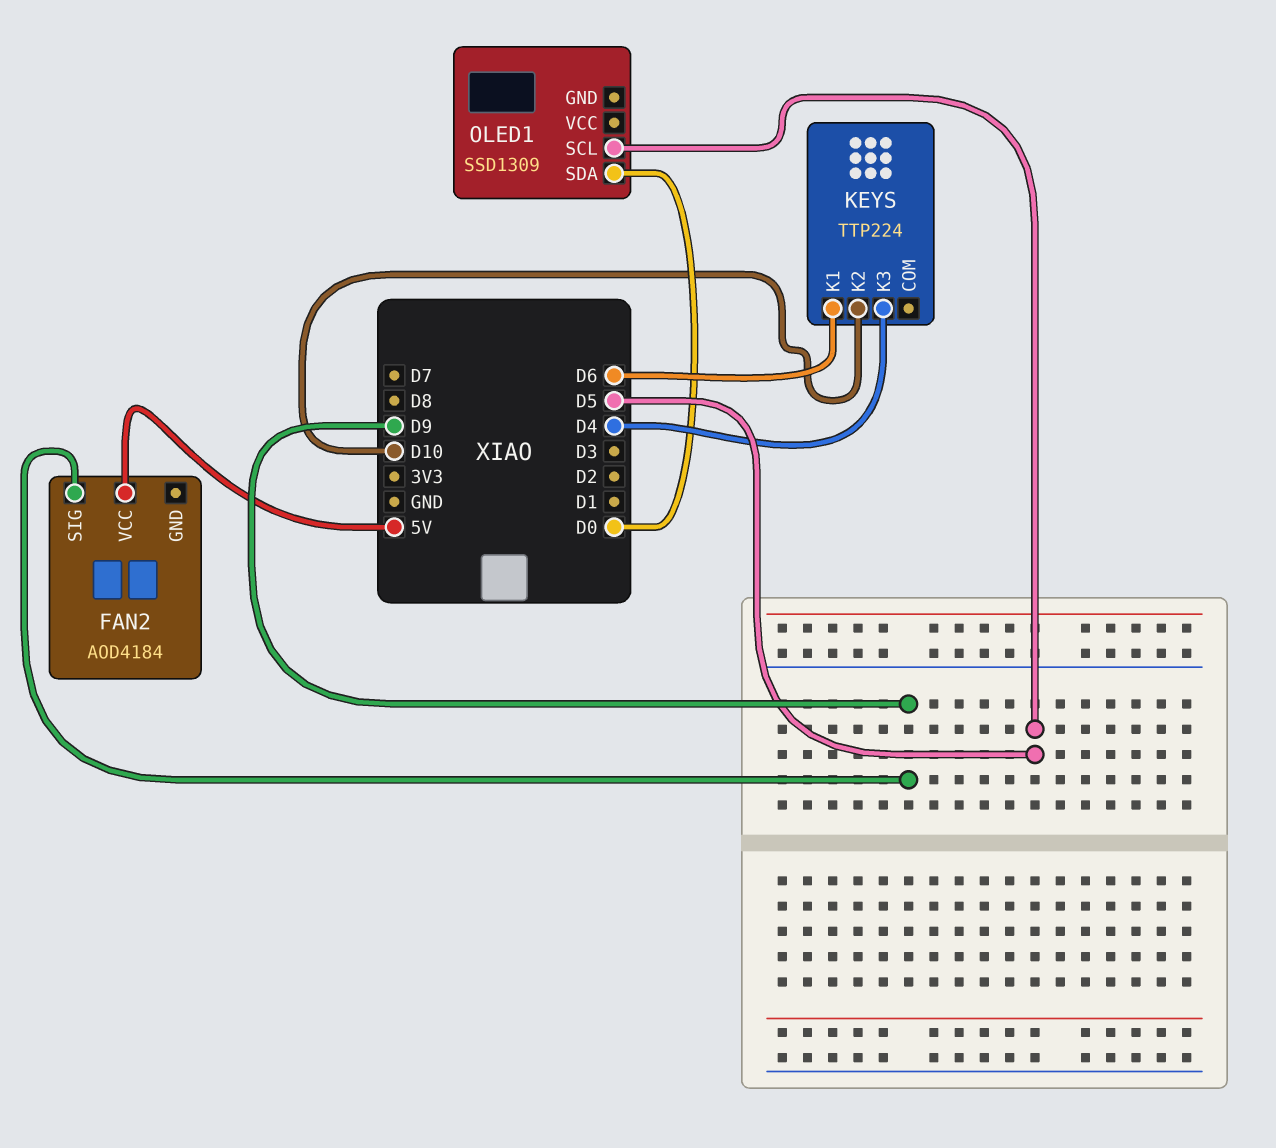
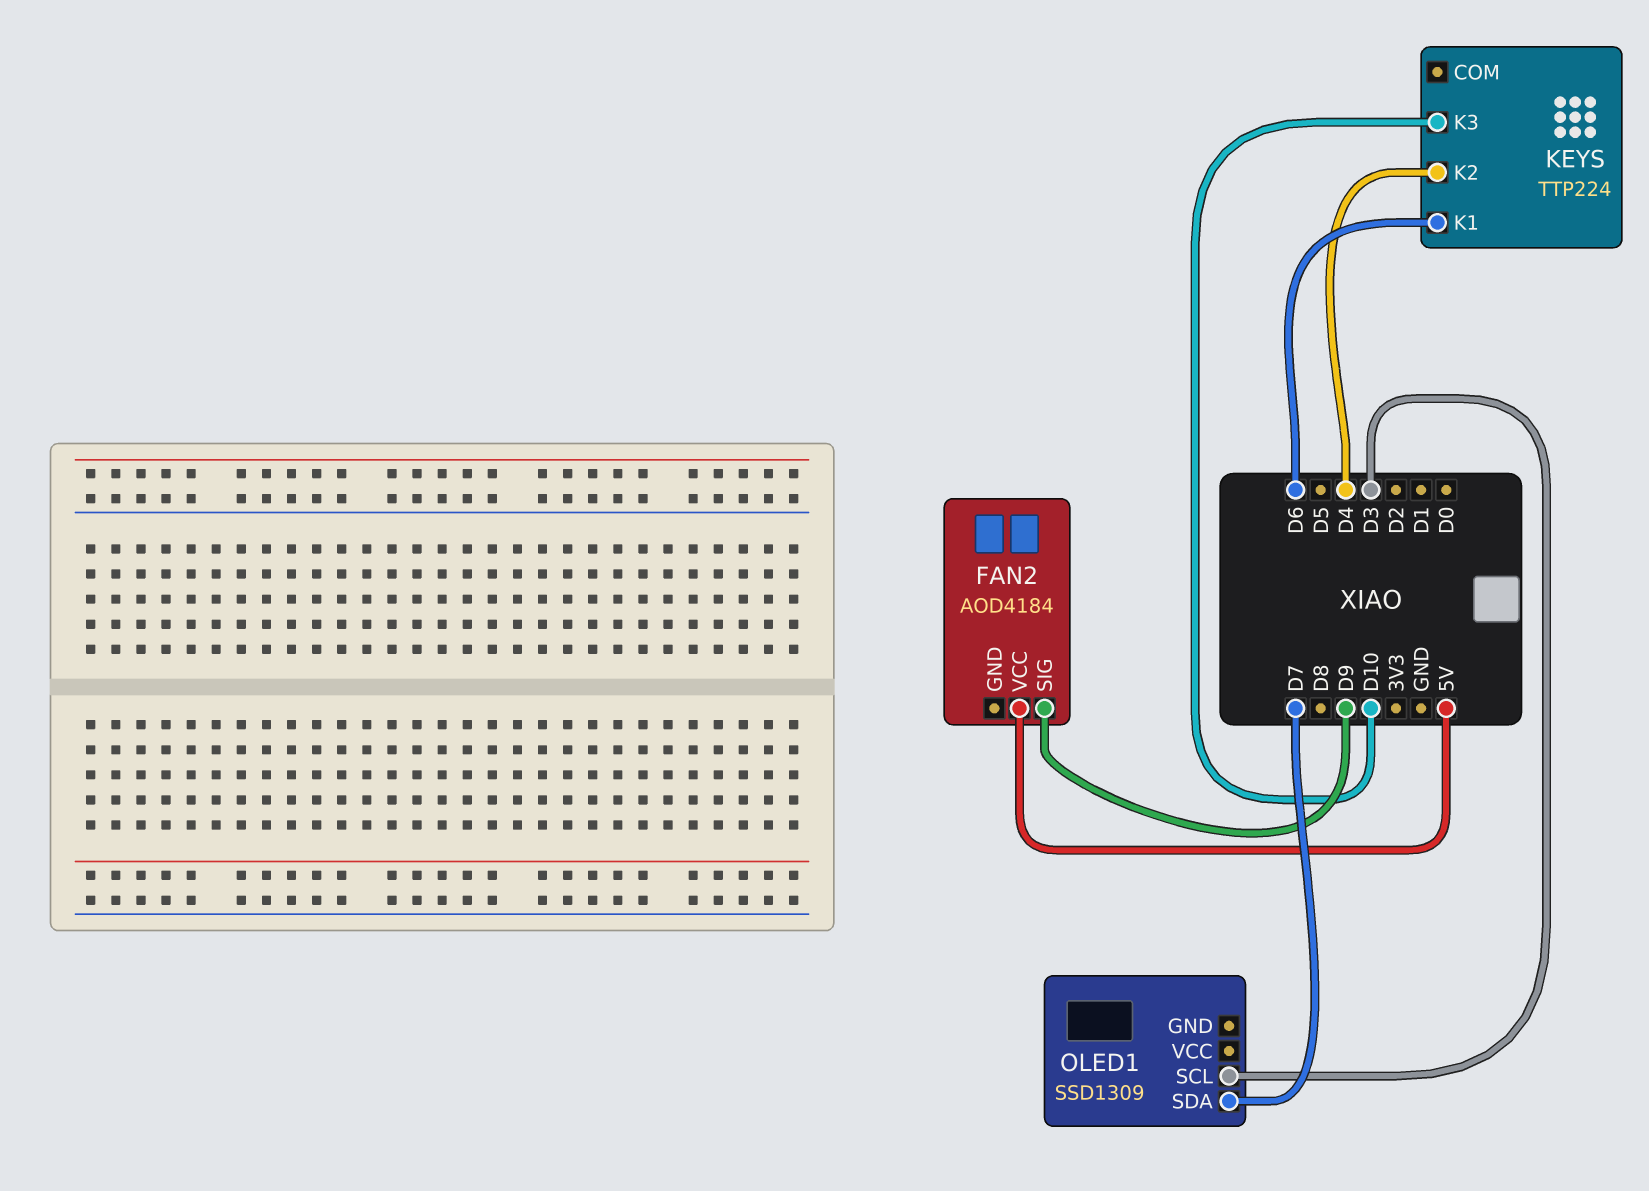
KEYS pin K2: D10 -> D4
KEYS pin K3: D4 -> D10
OLED1 pin SCL: D5 -> D3
OLED1 pin SDA: D0 -> D7

